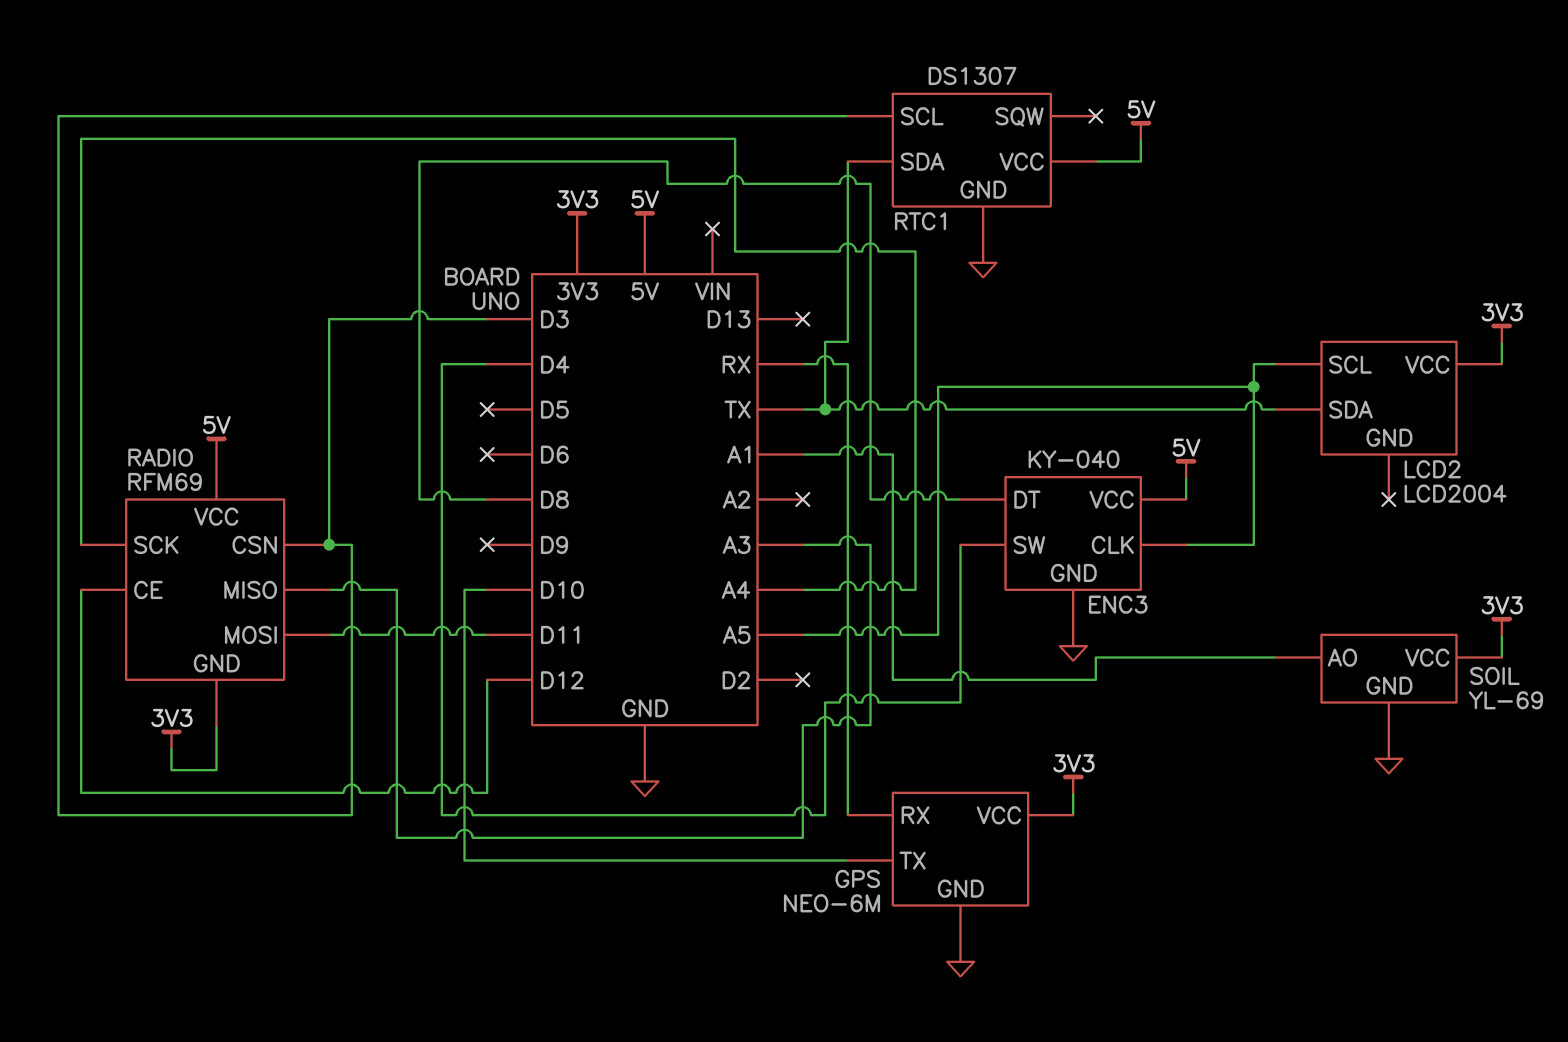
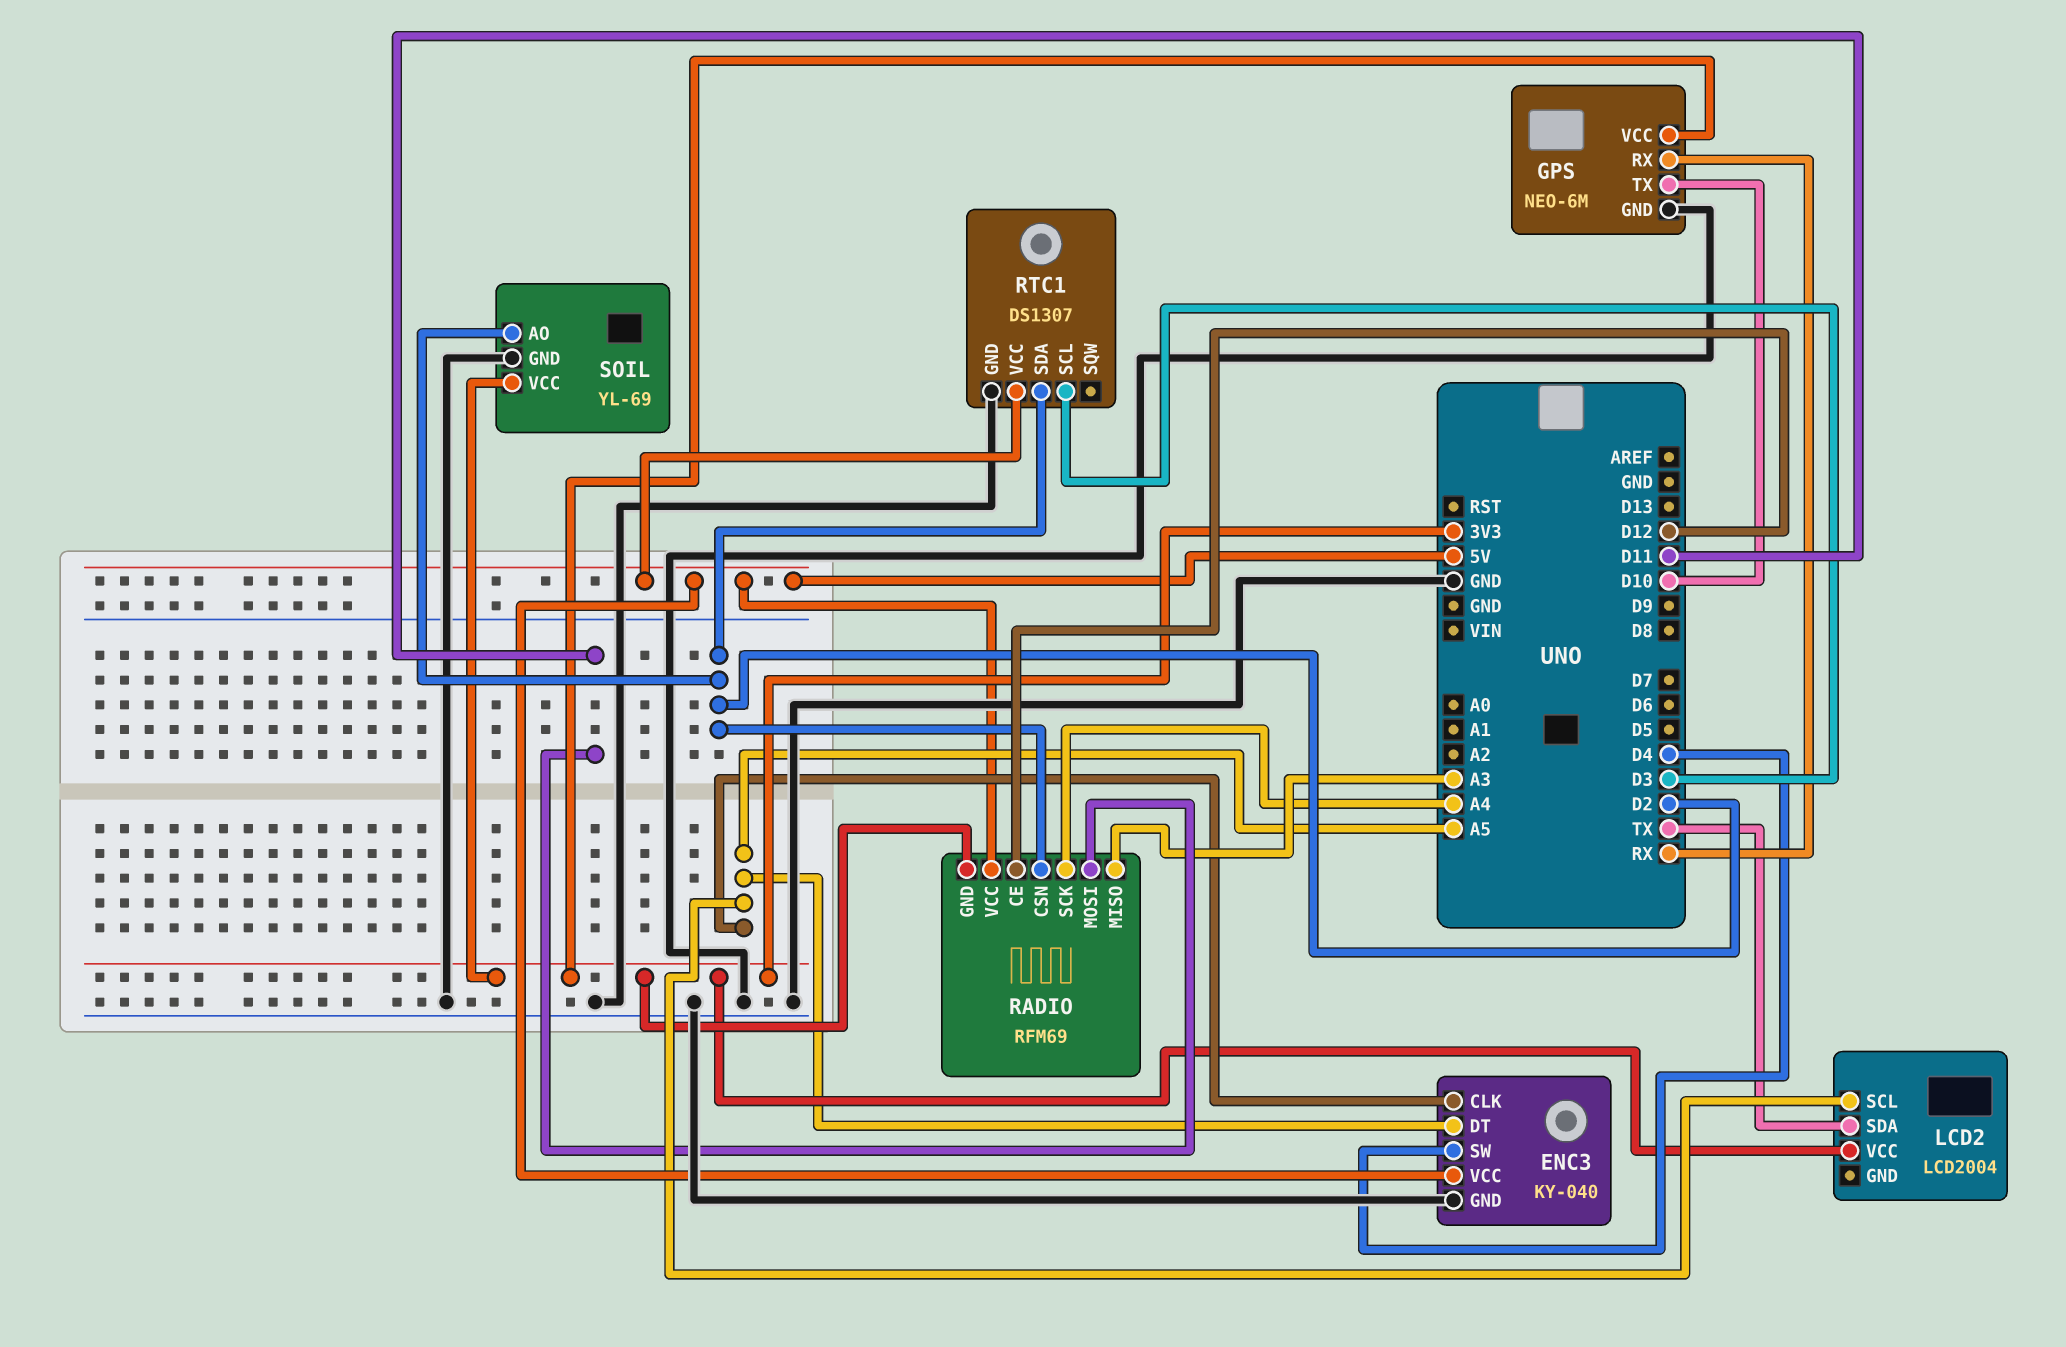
ENC3 pin DT: D8 -> A5
RADIO pin CSN: D3 -> D2
RTC1 pin SDA: TX -> D2
SOIL pin AO: A1 -> D2

